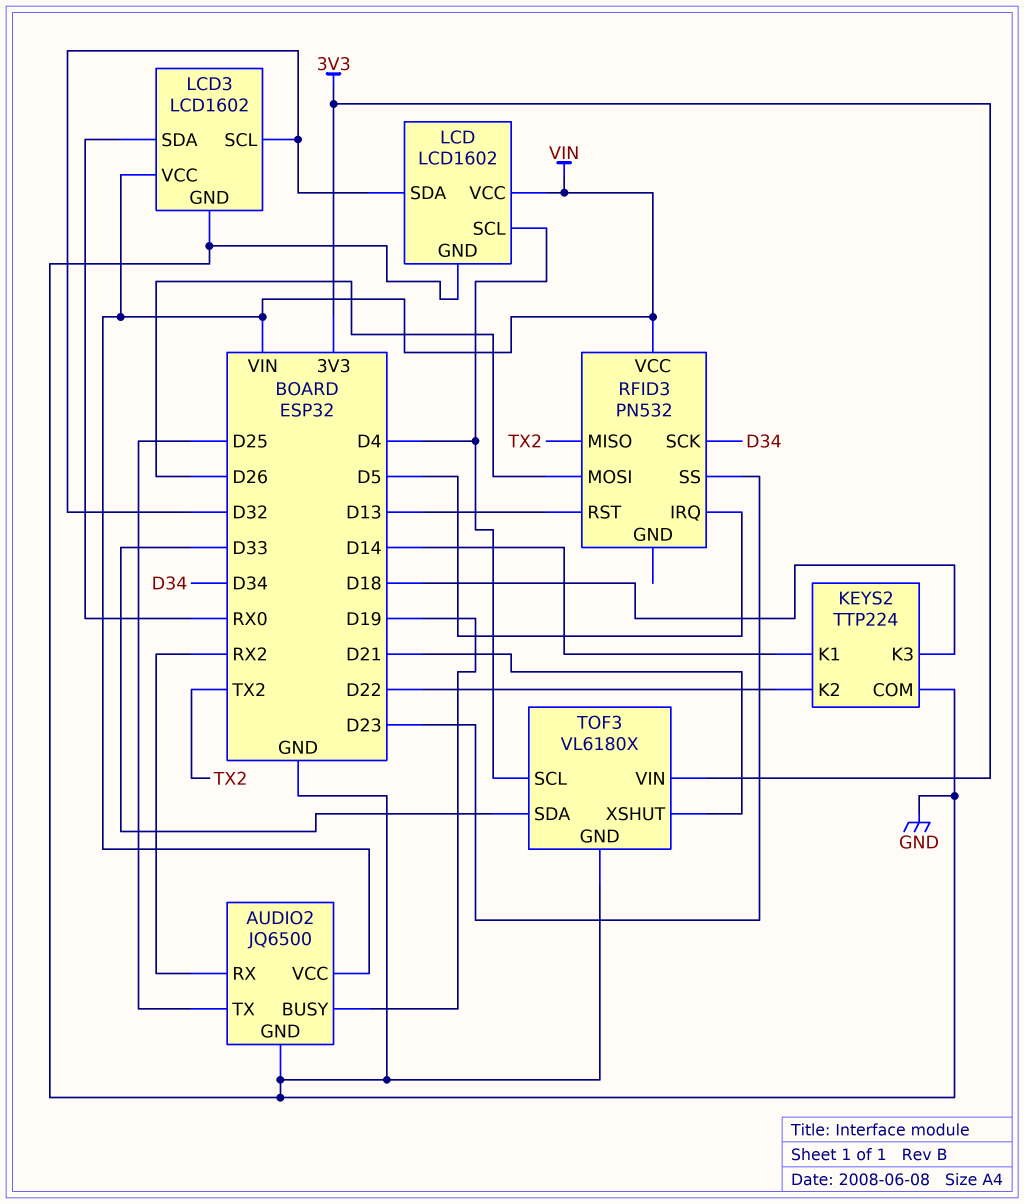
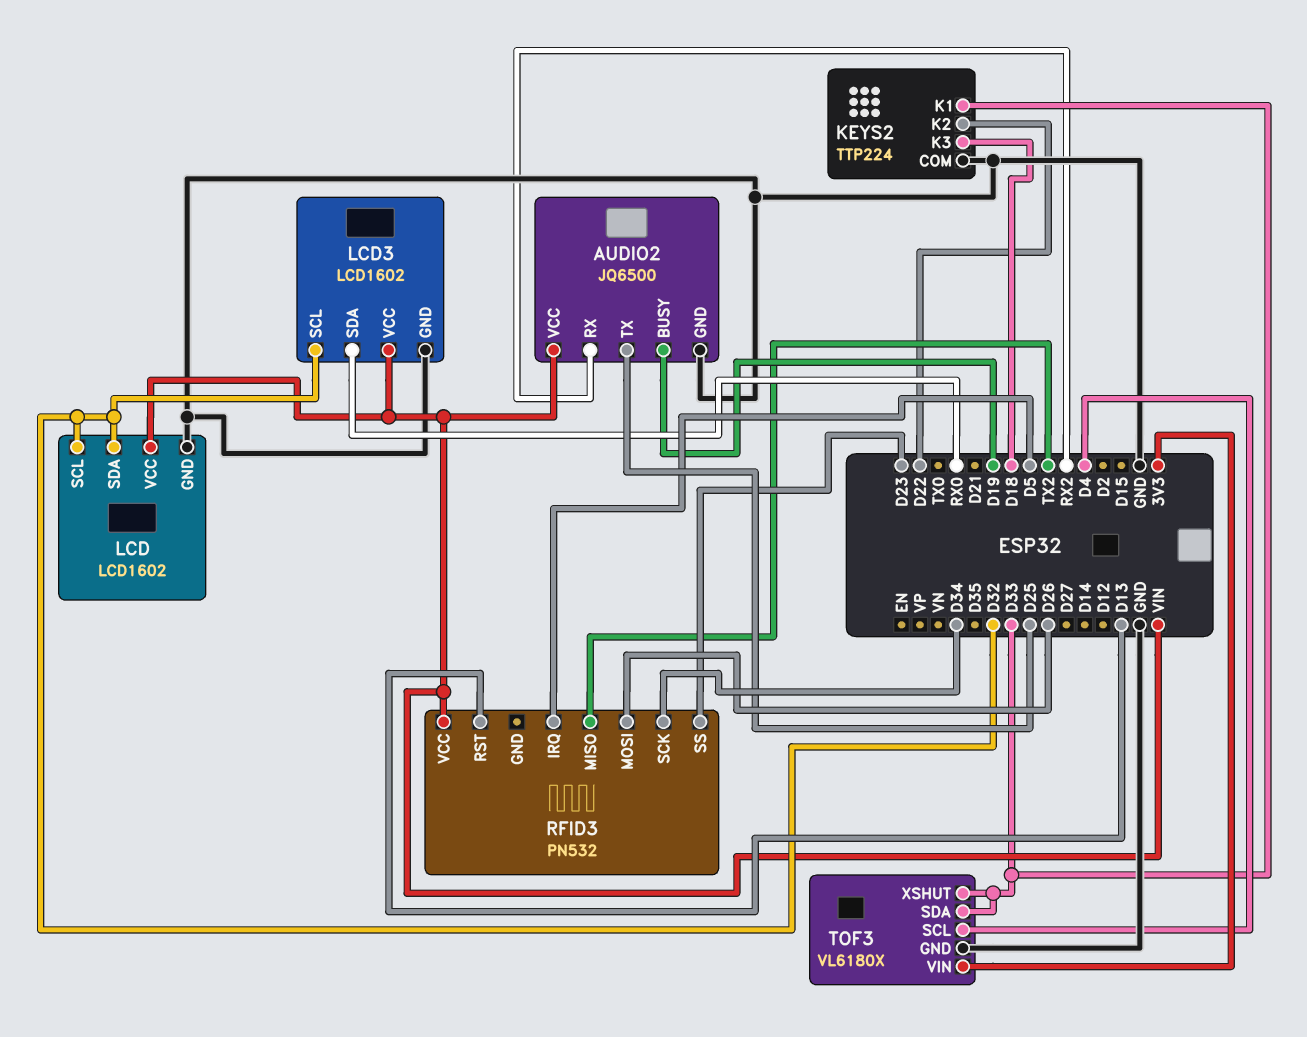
KEYS2 pin K1: D14 -> D33
LCD pin SCL: D4 -> D32
TOF3 pin XSHUT: D21 -> D33

